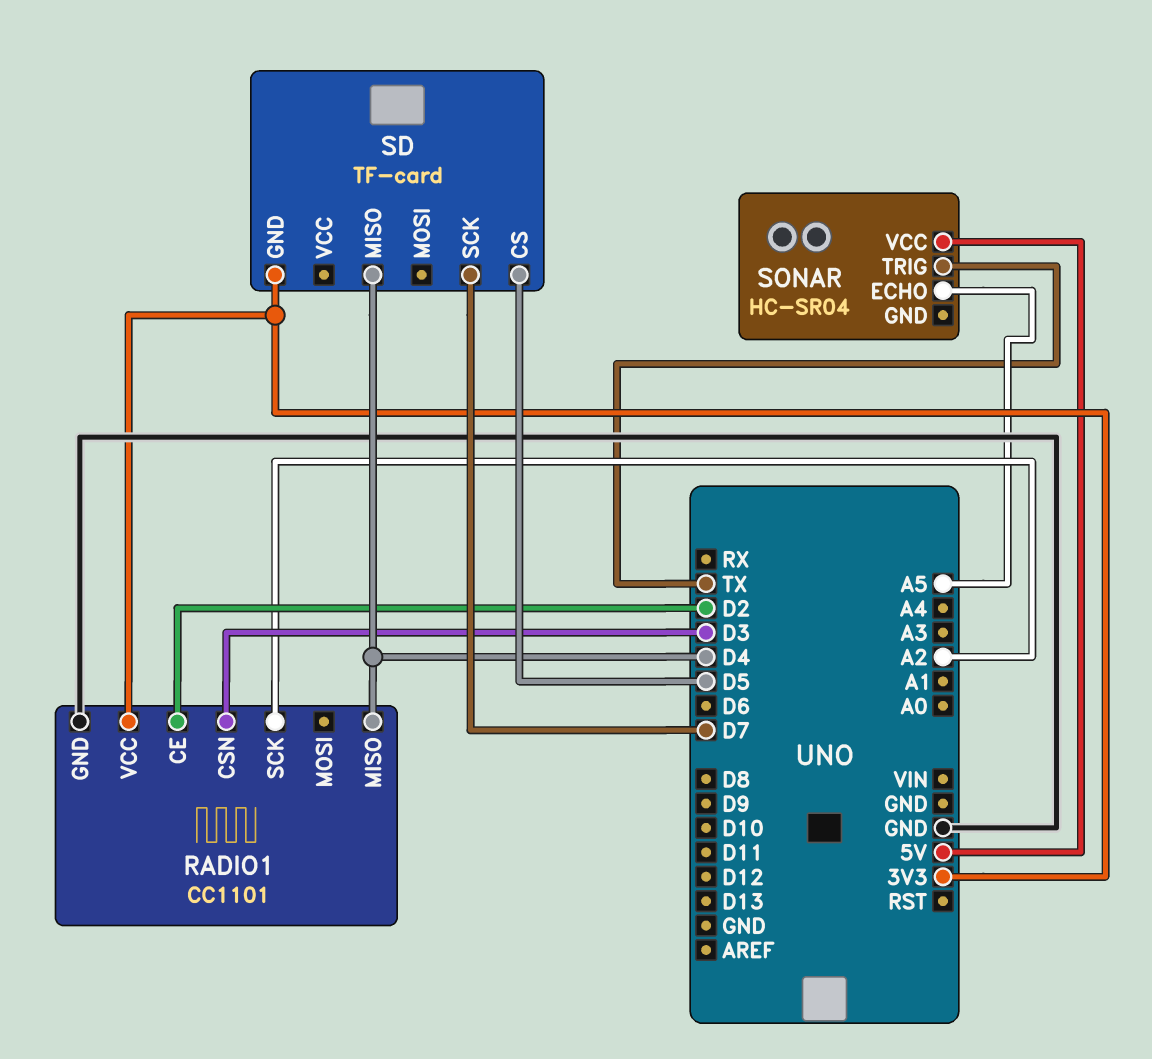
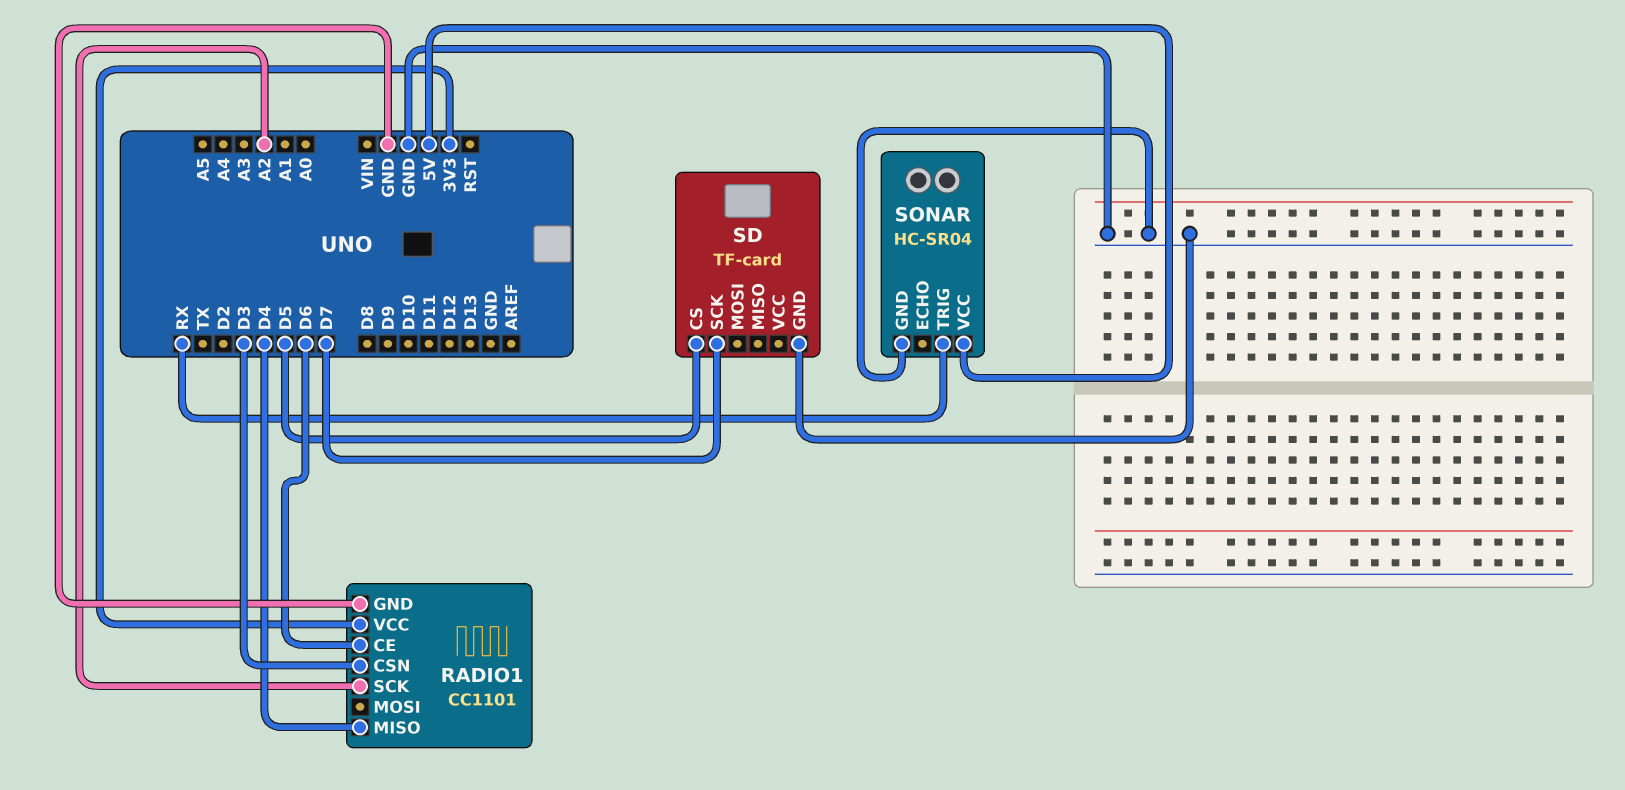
RADIO1 pin CE: D2 -> D6
SD pin GND: 3V3 -> GND
SD pin MISO: D4 -> none
SONAR pin ECHO: A5 -> none
SONAR pin GND: none -> GND
SONAR pin TRIG: TX -> RX

